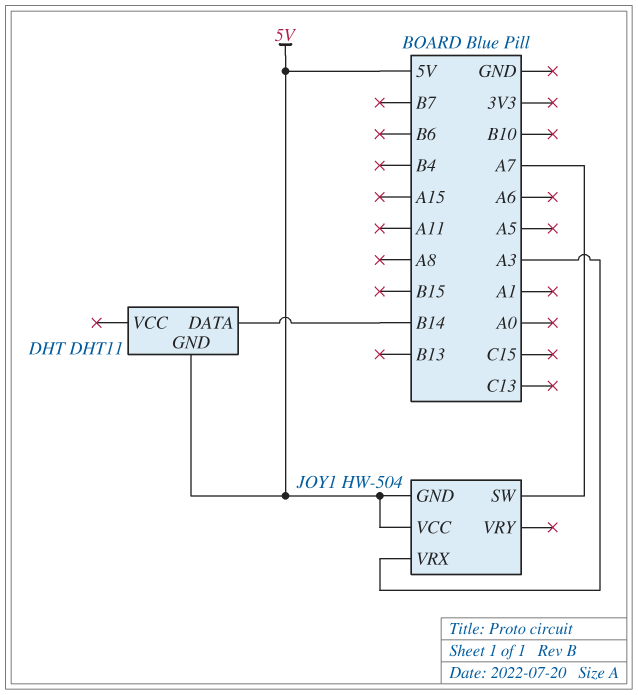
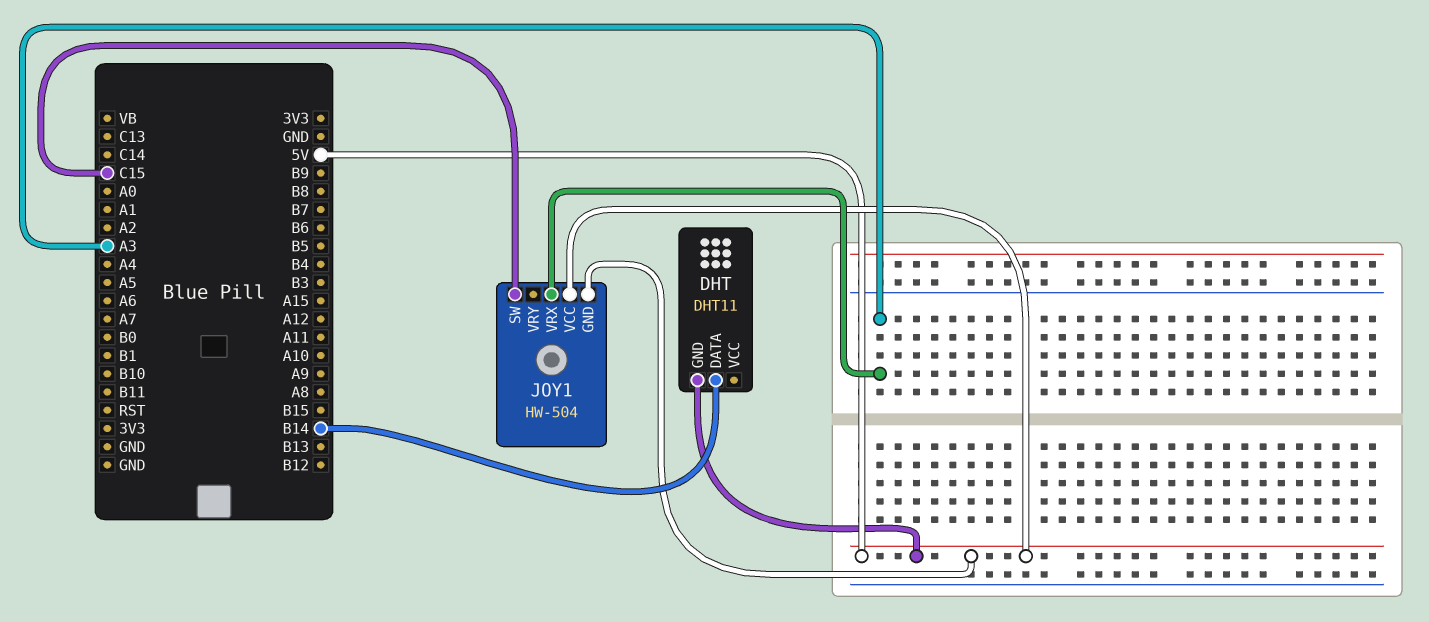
JOY1 pin SW: A7 -> C15

